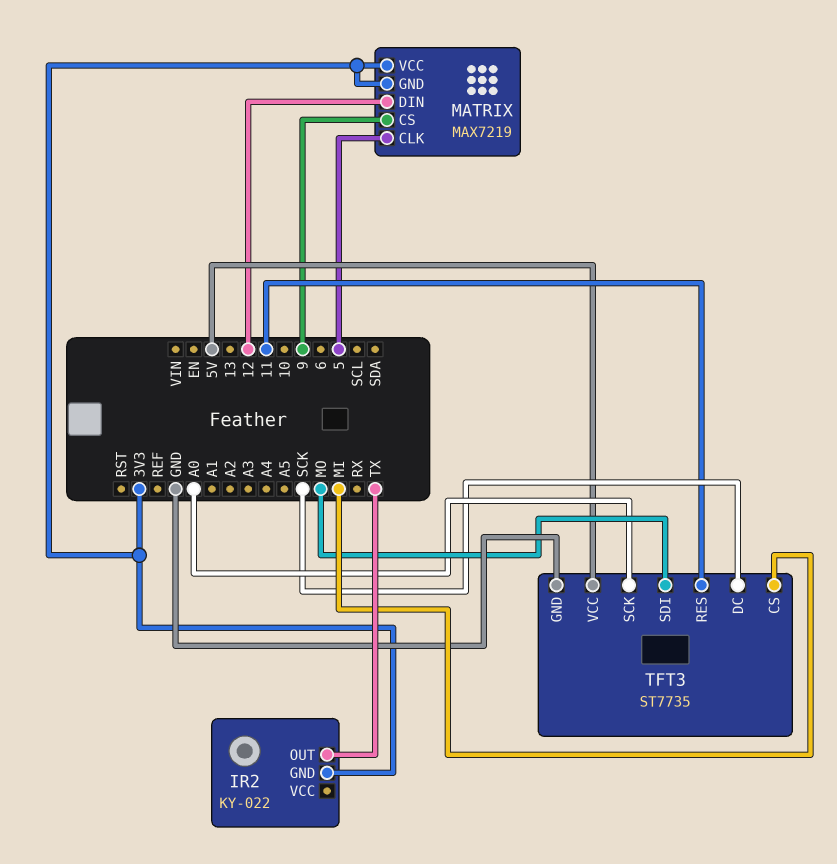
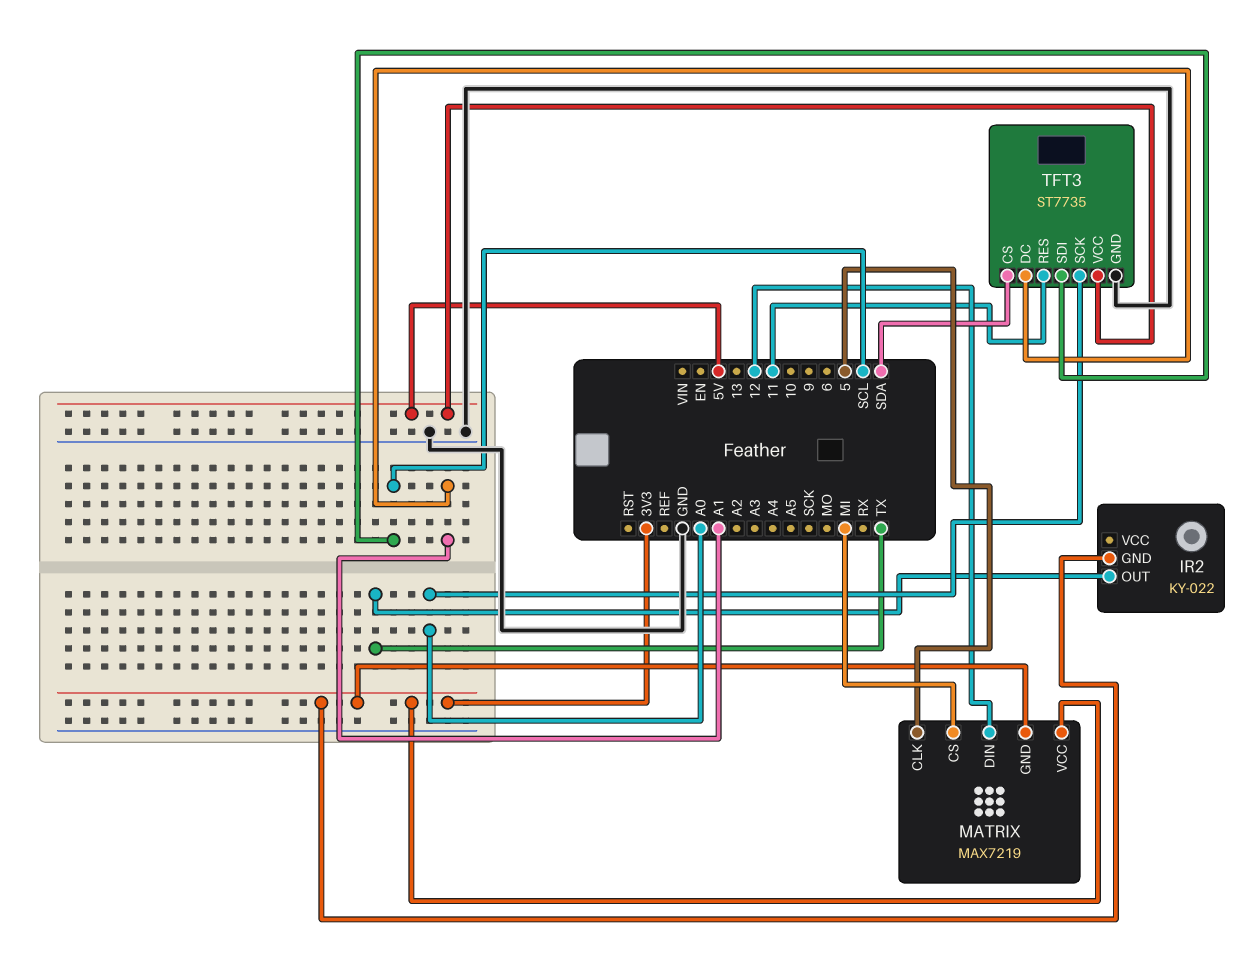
MATRIX pin CS: 9 -> MI
TFT3 pin CS: MI -> SDA
TFT3 pin DC: SCK -> A1
TFT3 pin SDI: MO -> SCL

